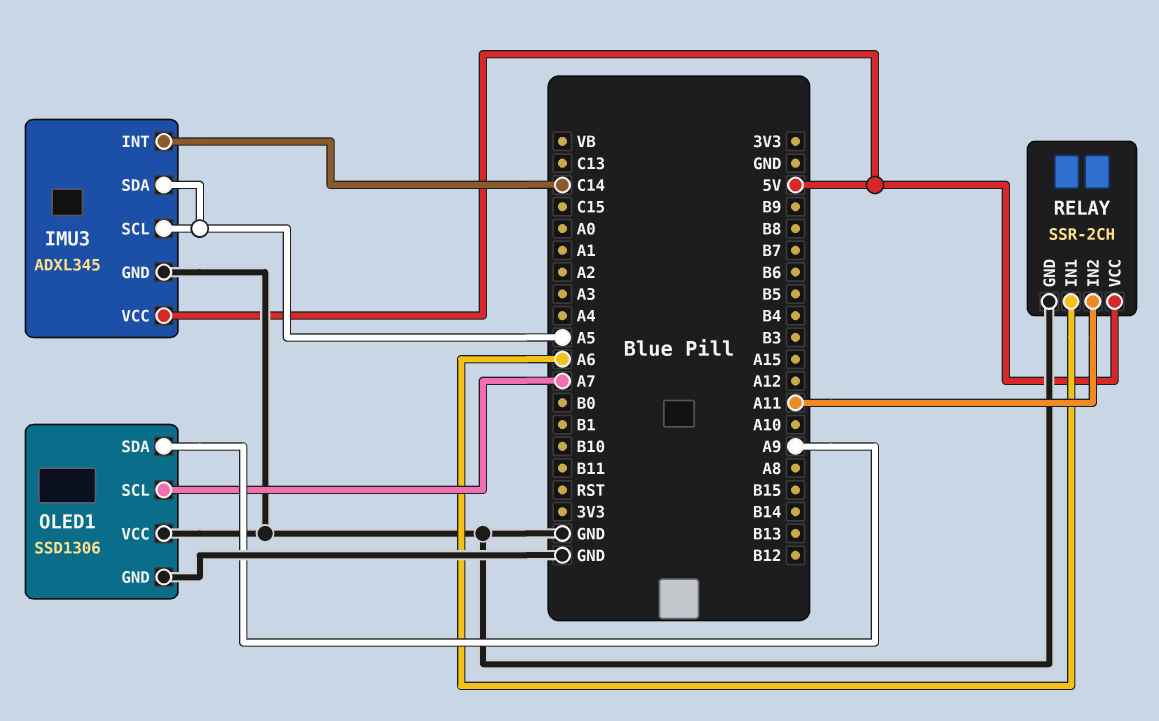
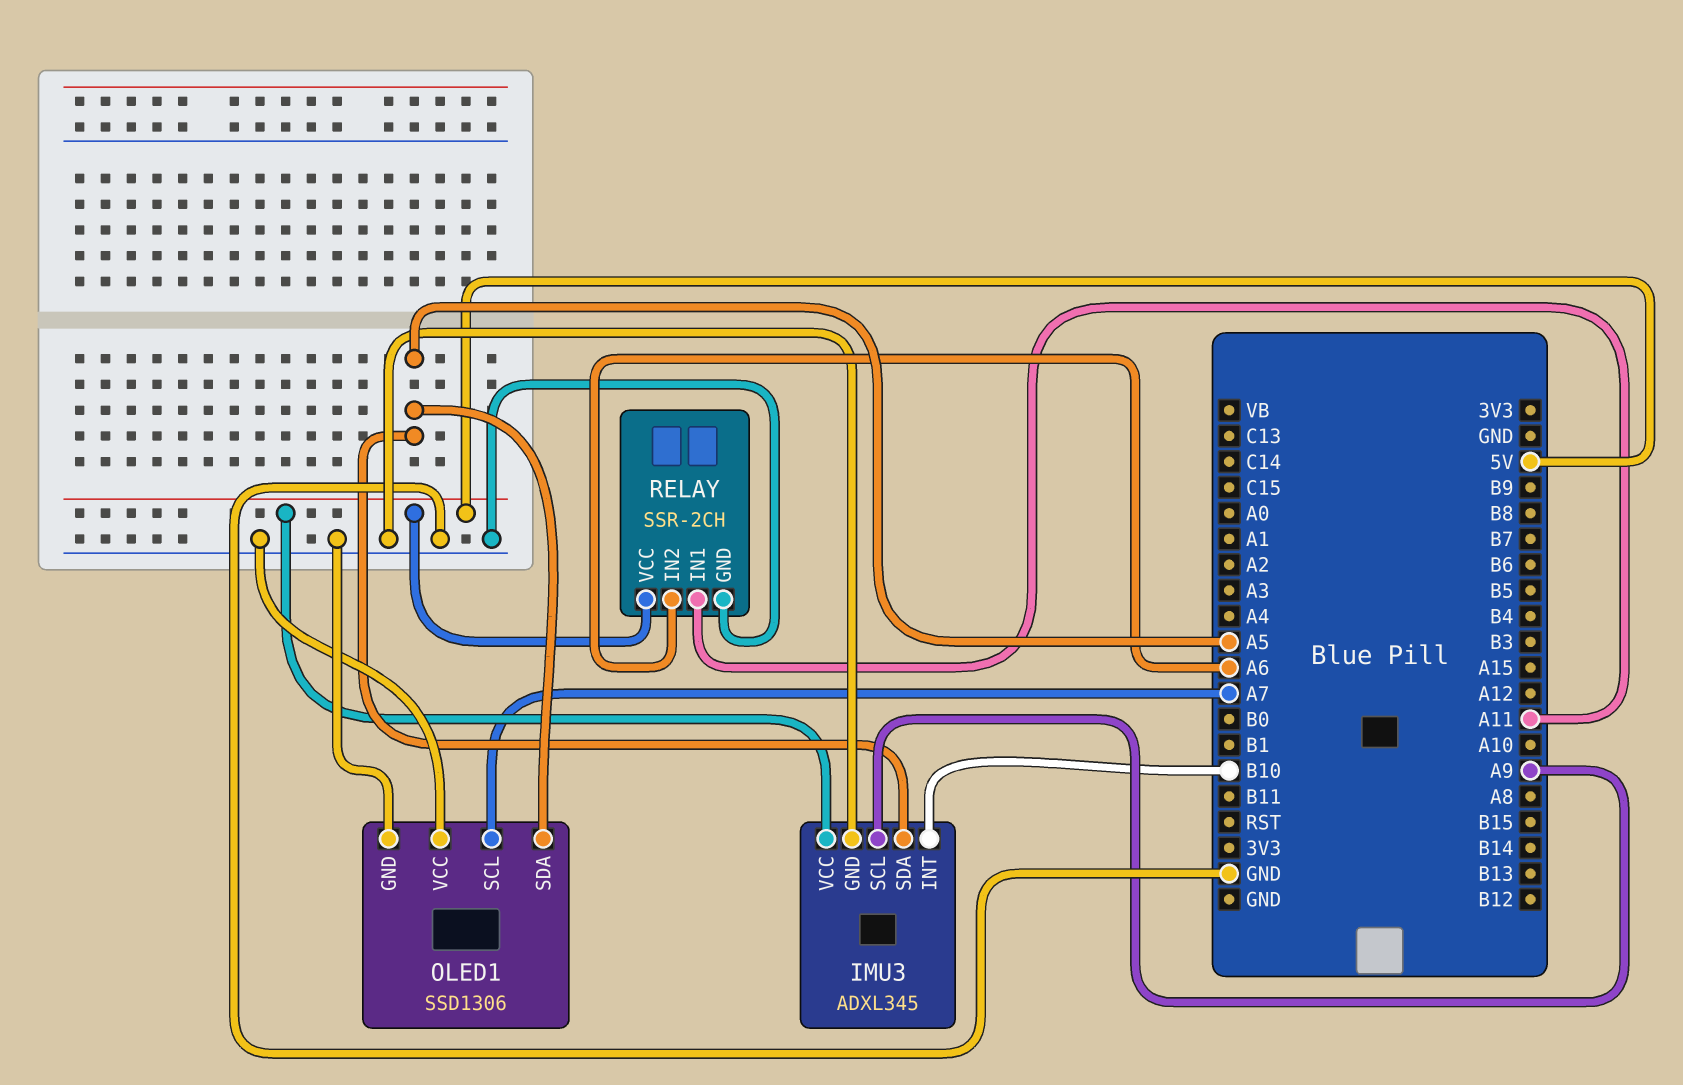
IMU3 pin INT: C14 -> B10
IMU3 pin SCL: A5 -> A9
OLED1 pin SDA: A9 -> A5
RELAY pin IN1: A6 -> A11
RELAY pin IN2: A11 -> A6

